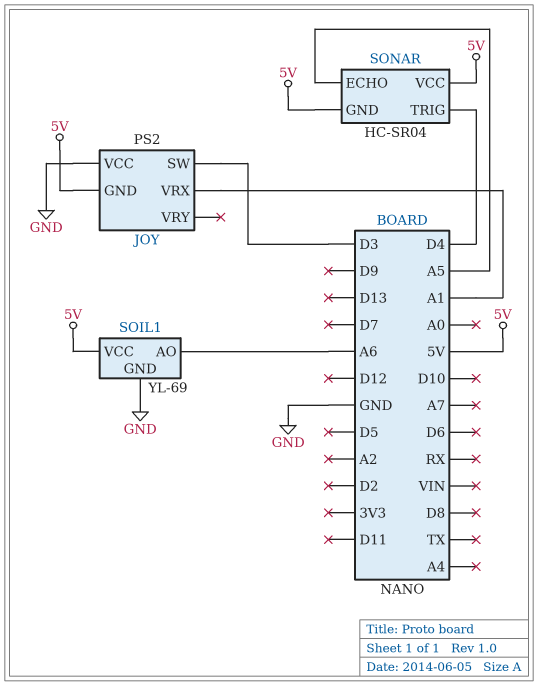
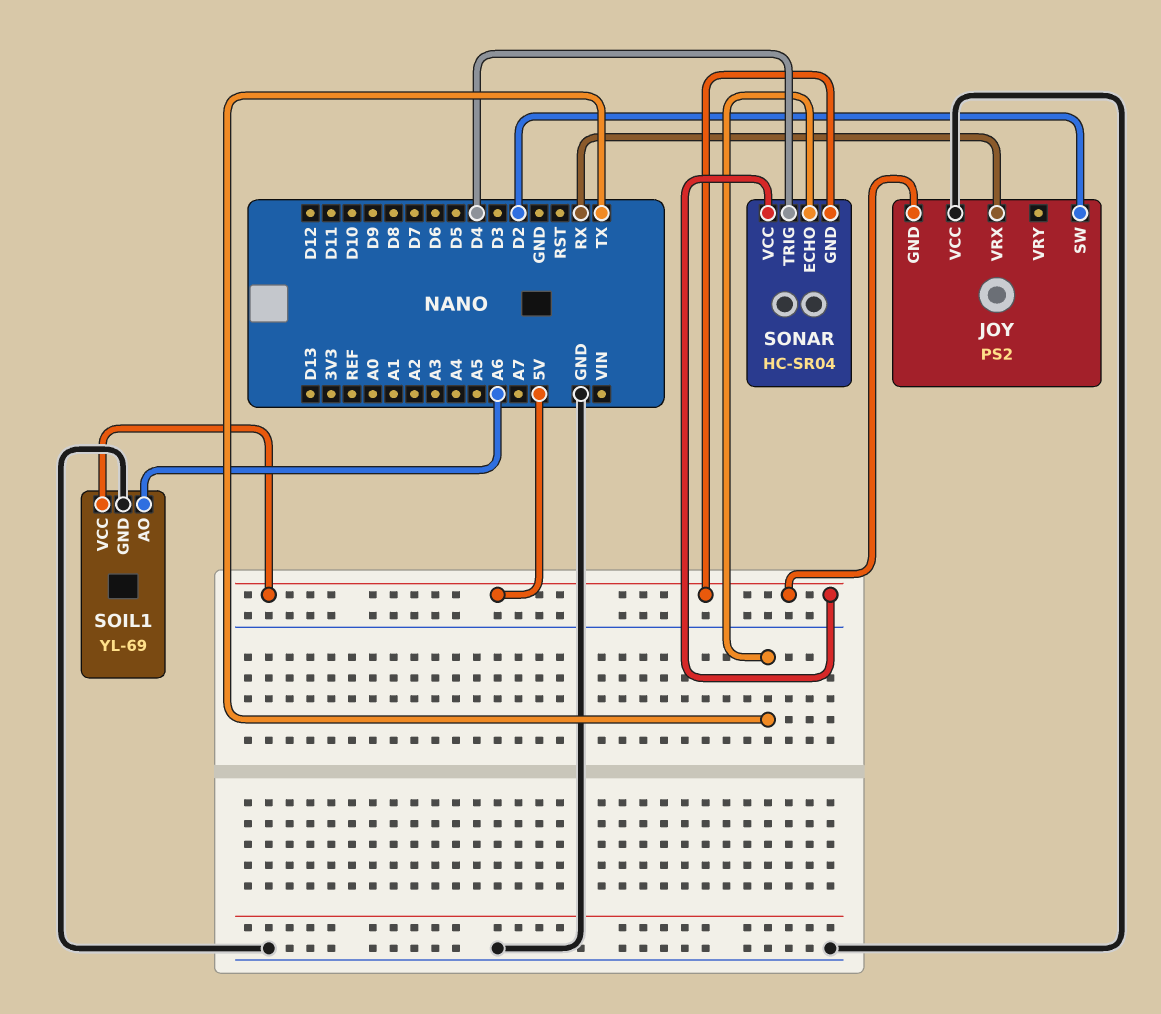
JOY pin SW: D3 -> D2
JOY pin VRX: A1 -> RX
SONAR pin ECHO: A5 -> TX

